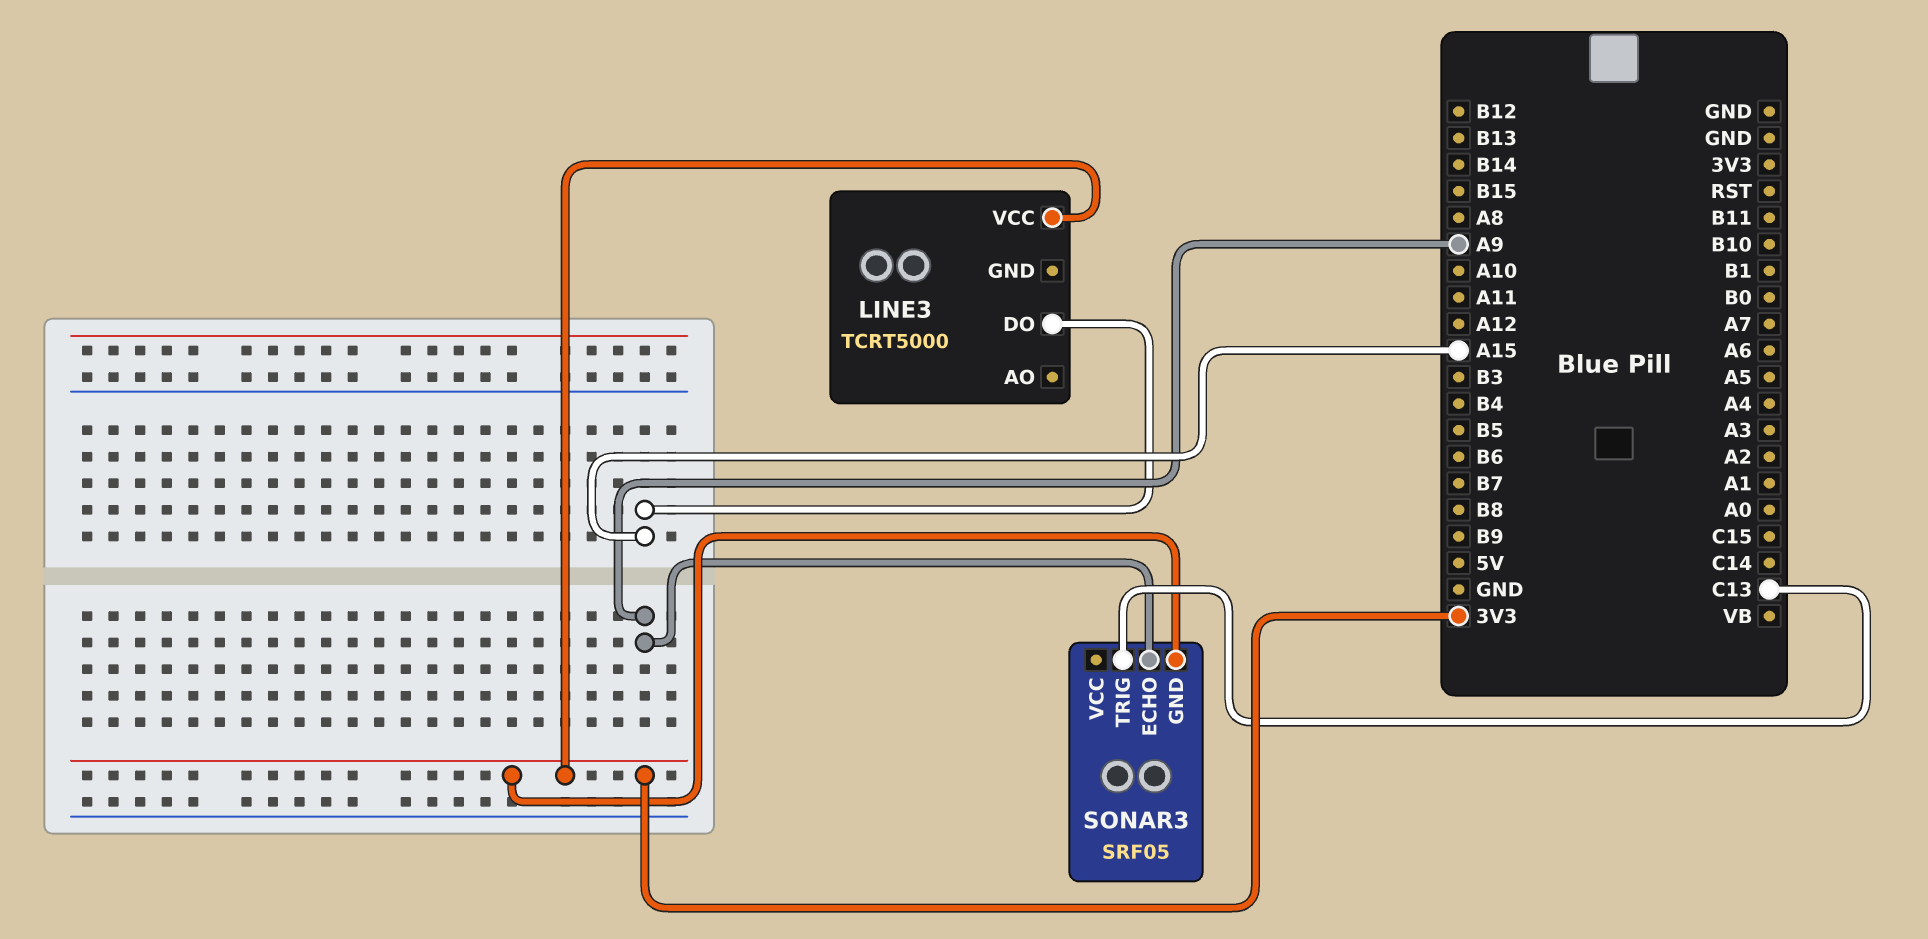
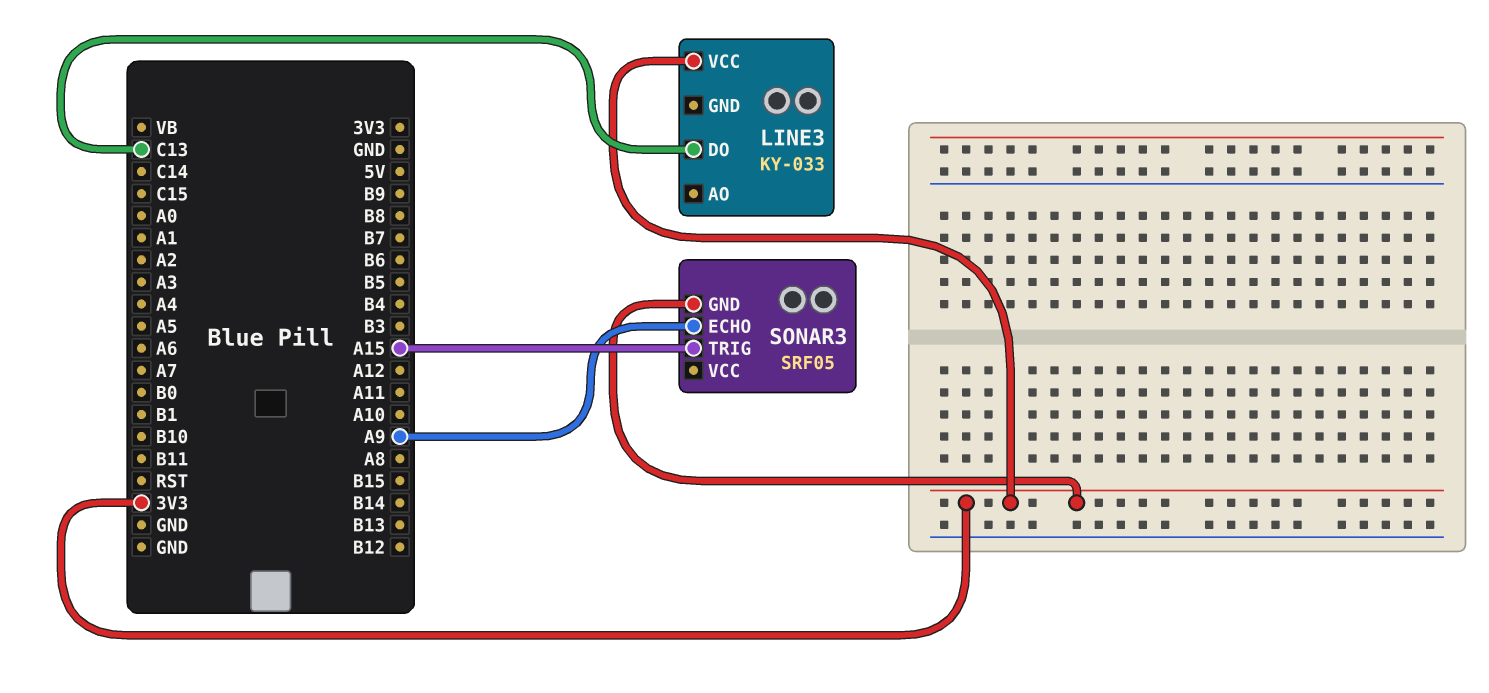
LINE3: TCRT5000 -> KY-033
LINE3 pin DO: A15 -> C13
SONAR3 pin TRIG: C13 -> A15

